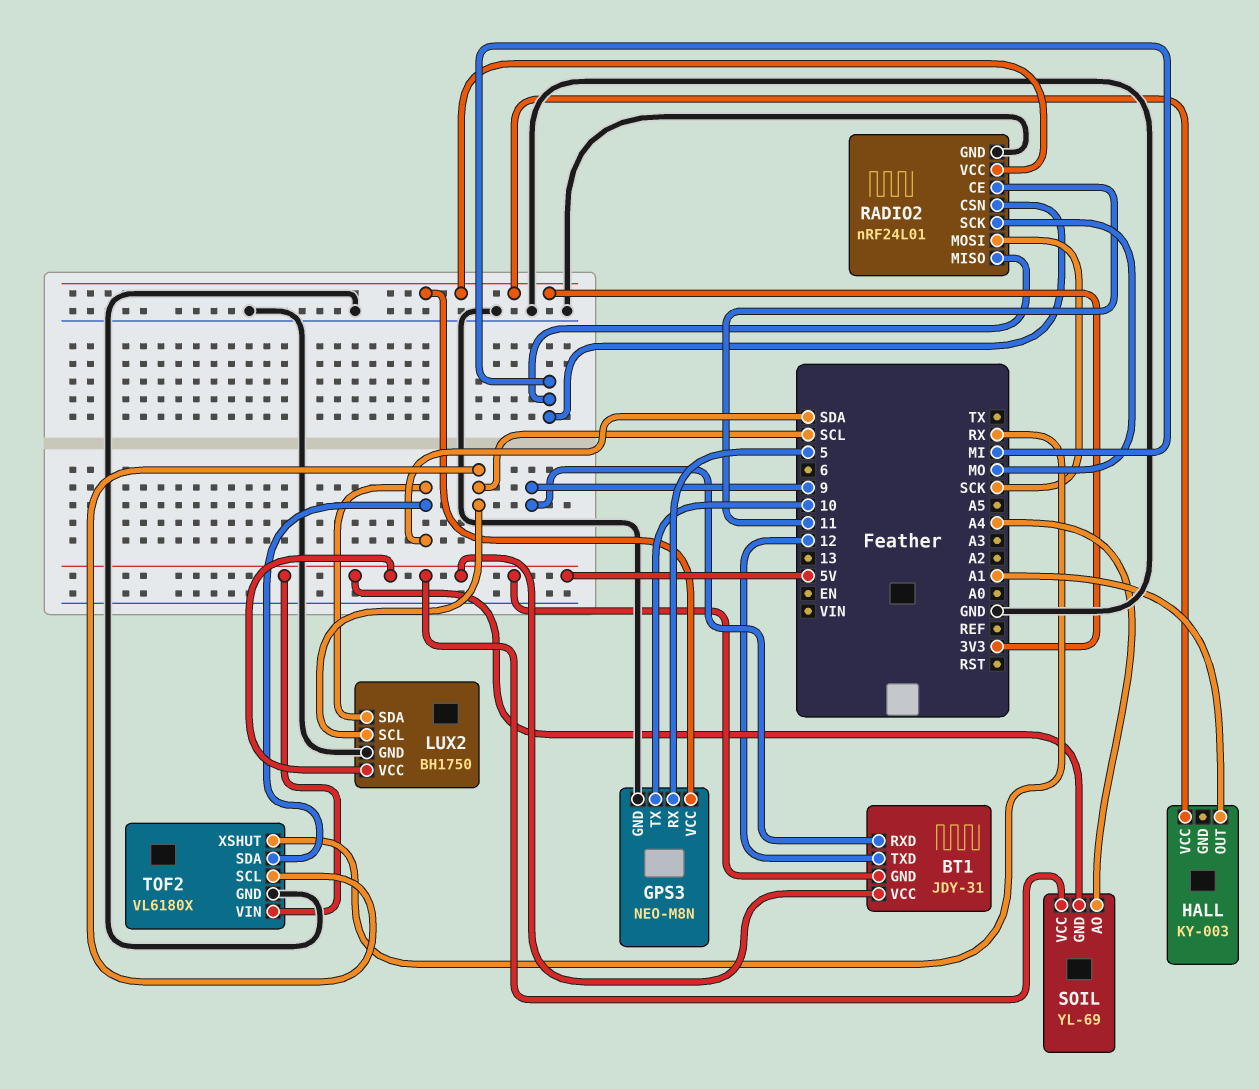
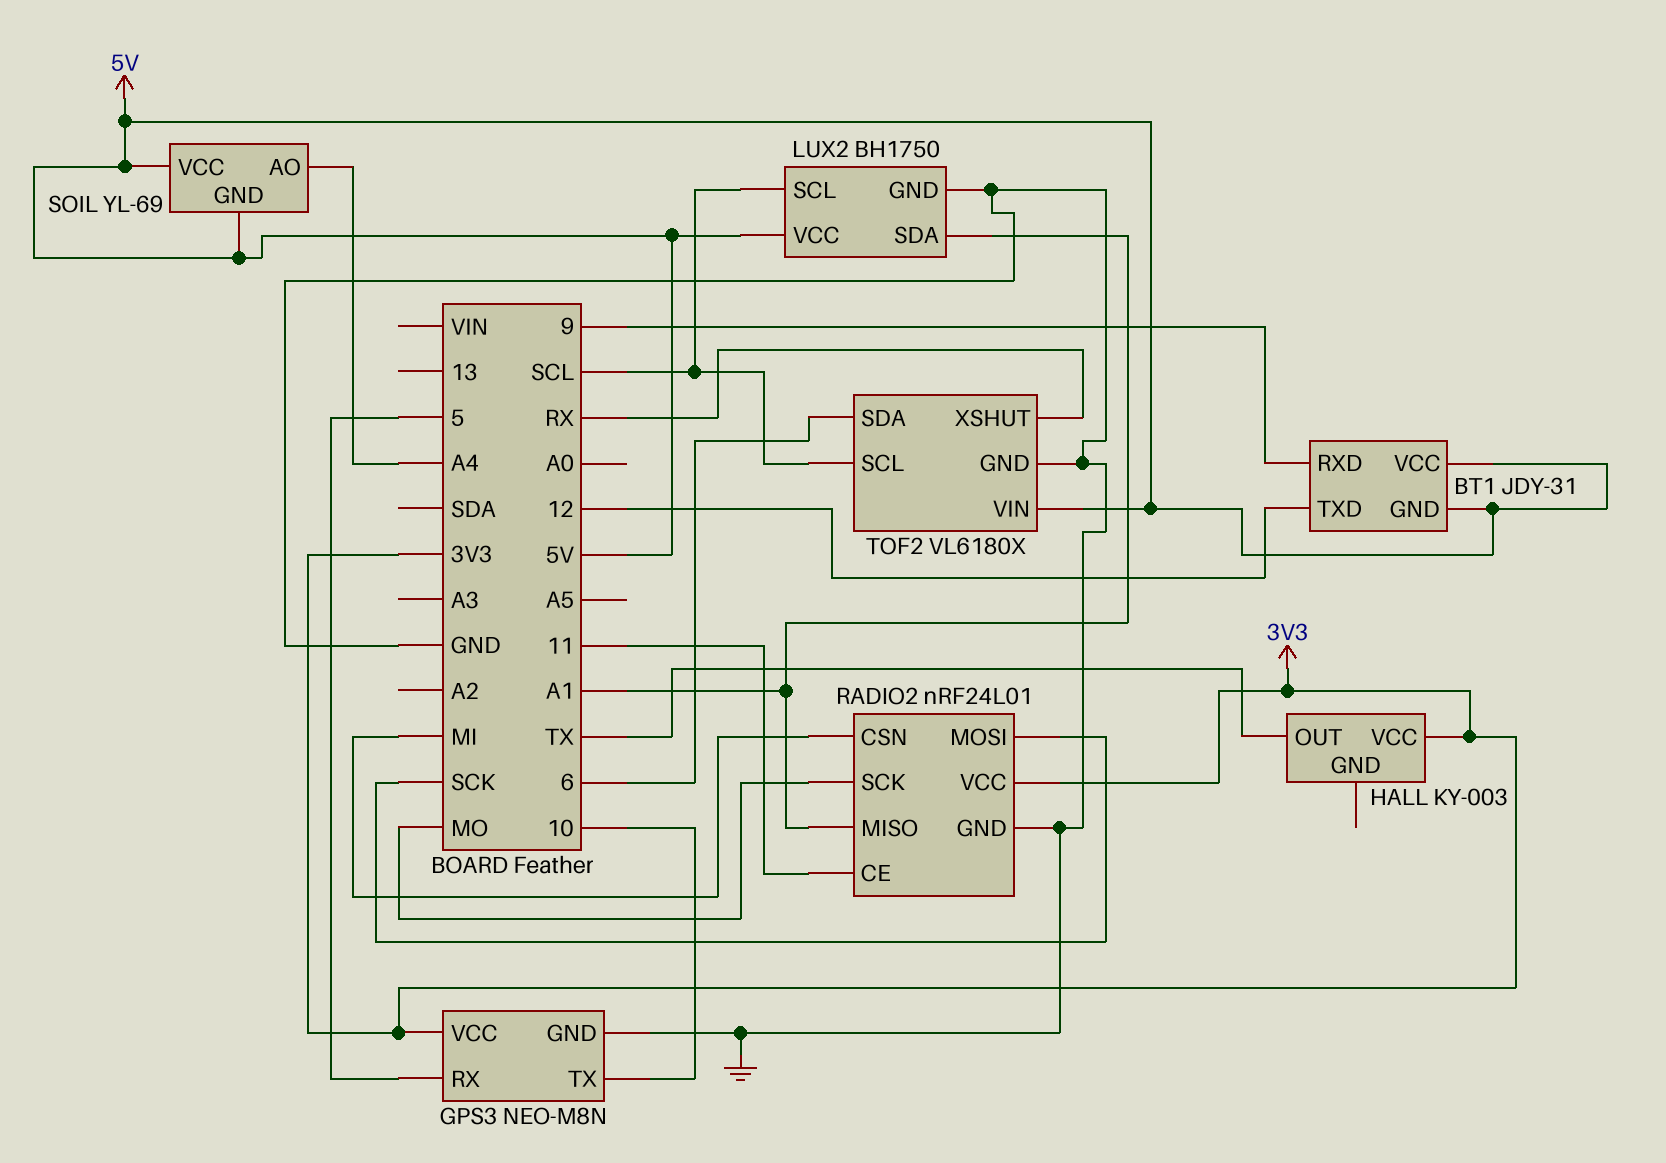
HALL pin OUT: A1 -> TX
LUX2 pin SDA: SDA -> A1
RADIO2 pin MISO: MI -> A1
TOF2 pin SDA: SDA -> 6

